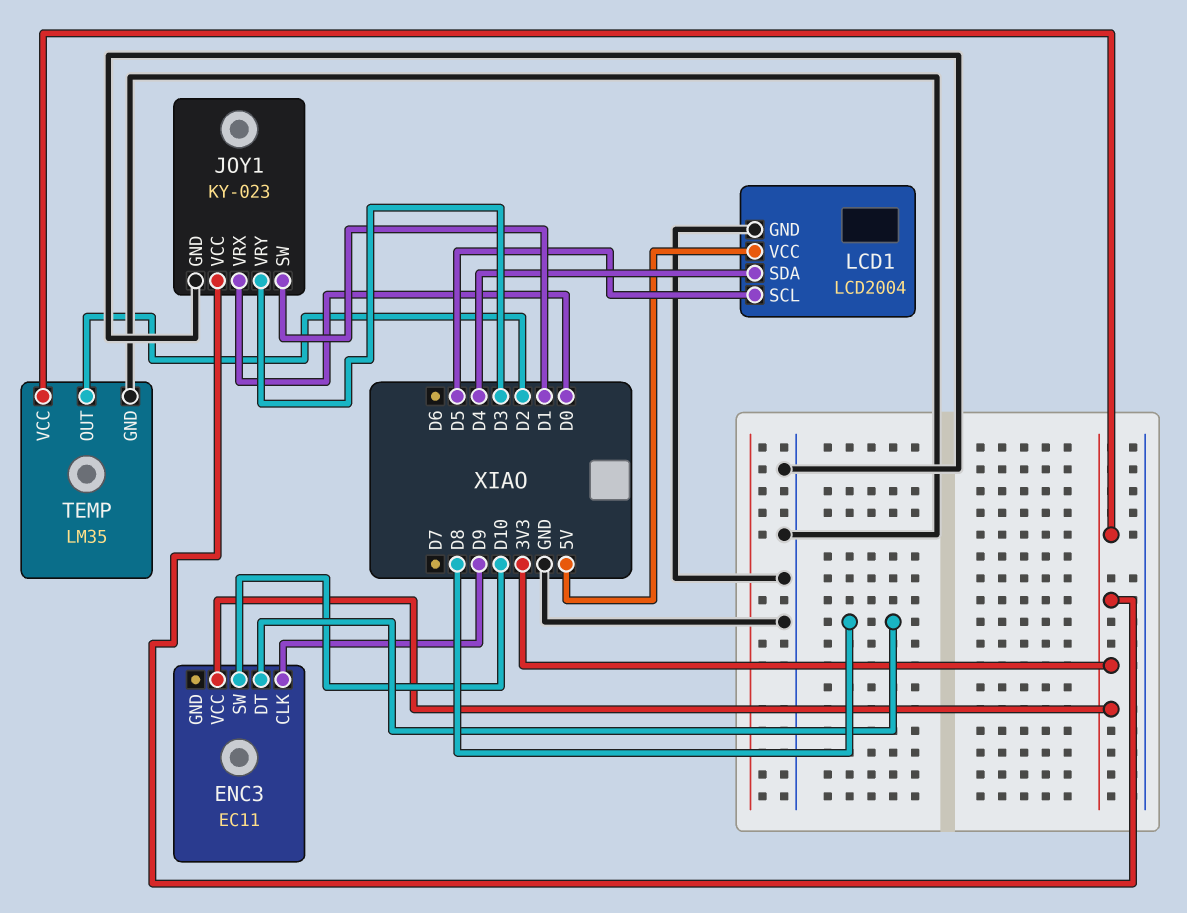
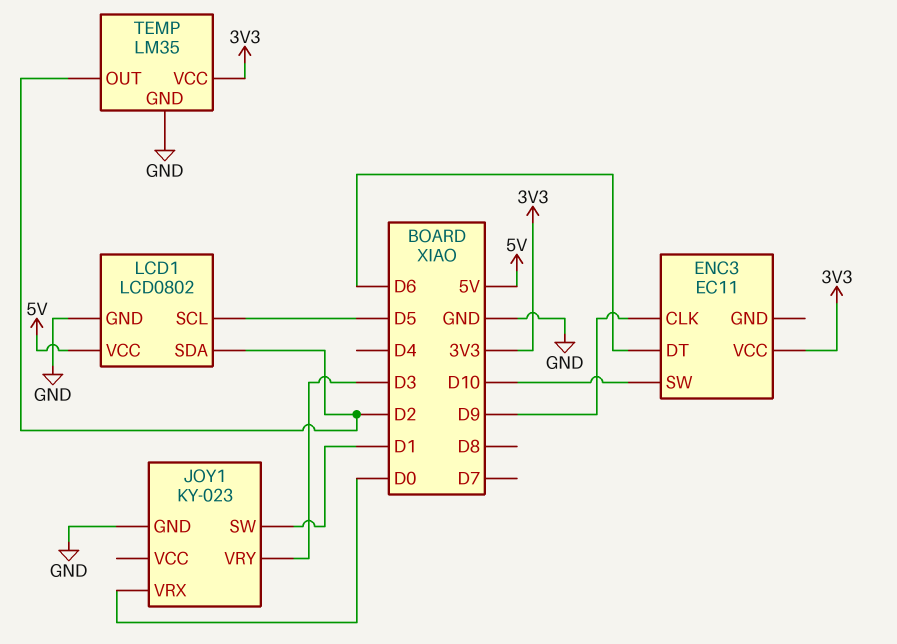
ENC3 pin DT: D8 -> D6
JOY1 pin VCC: 3V3 -> none
LCD1: LCD2004 -> LCD0802
LCD1 pin SDA: D4 -> D2

